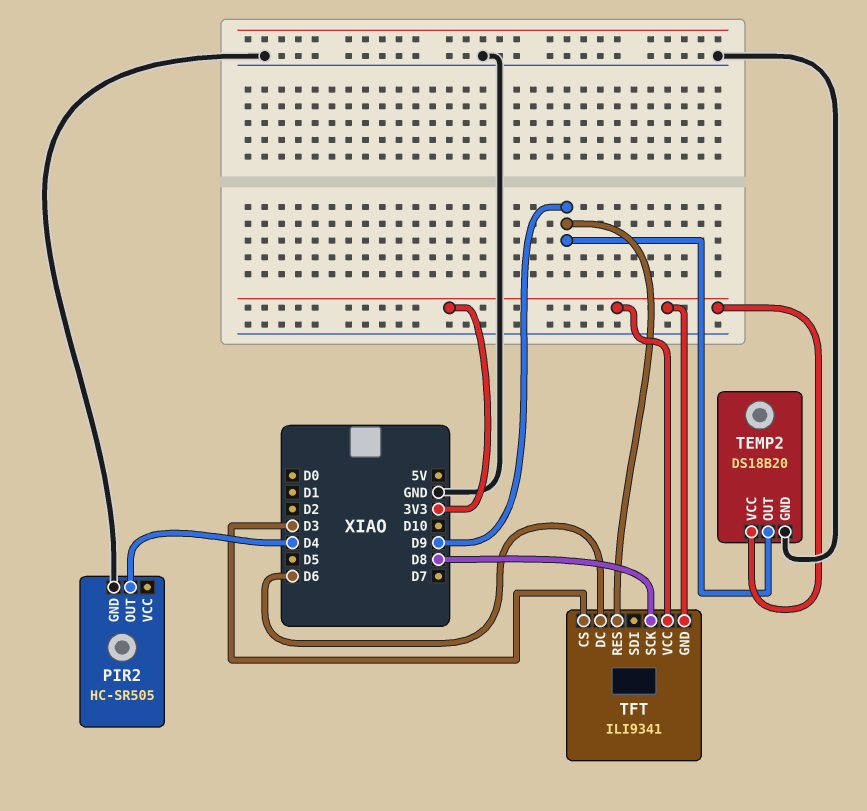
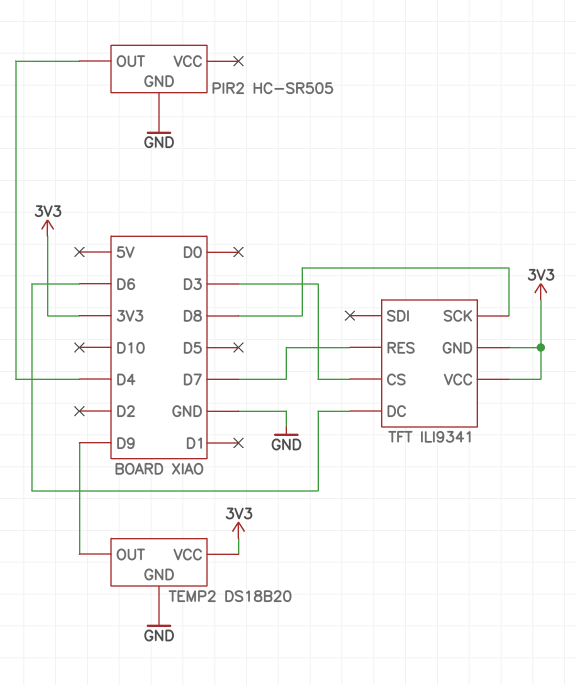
TFT pin RES: D9 -> D7

